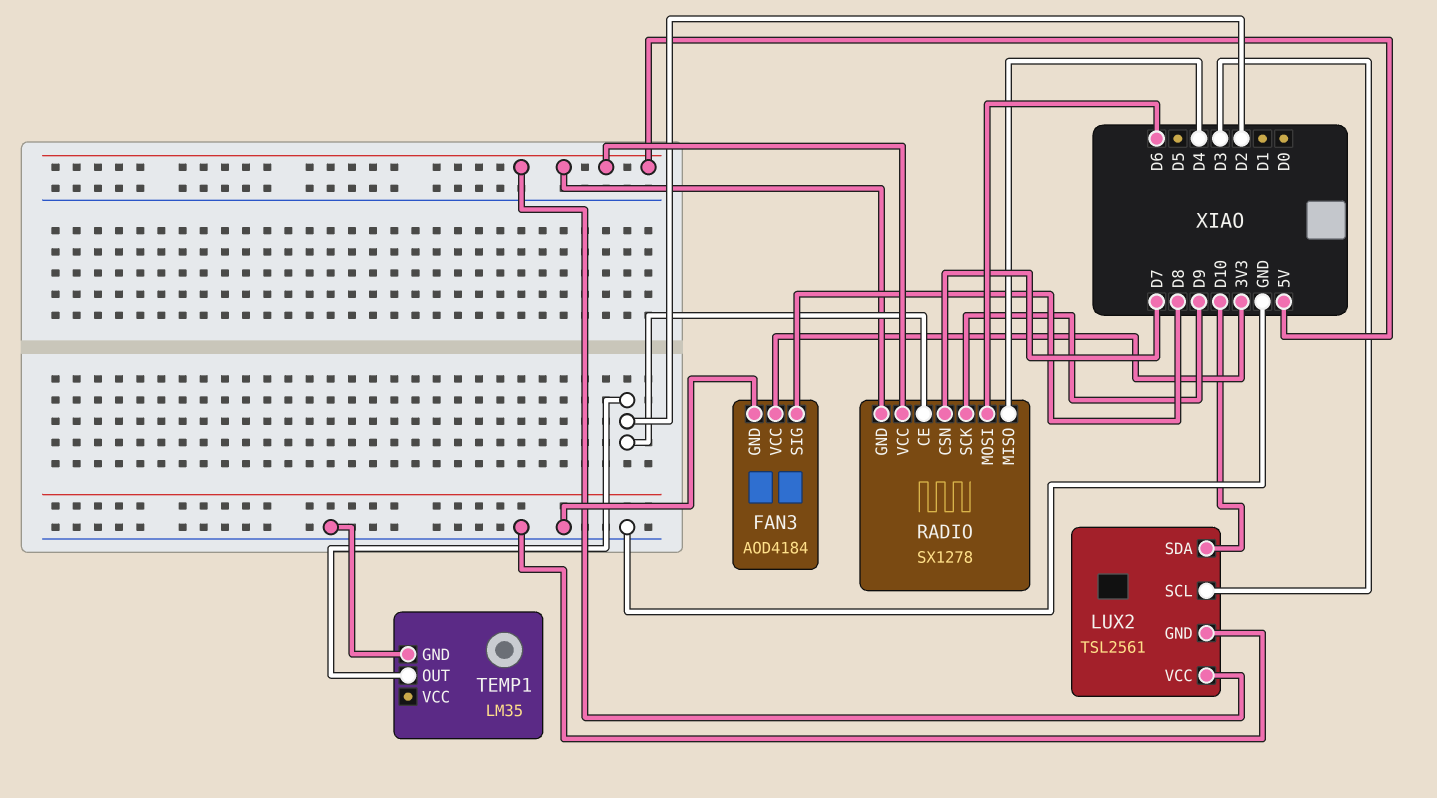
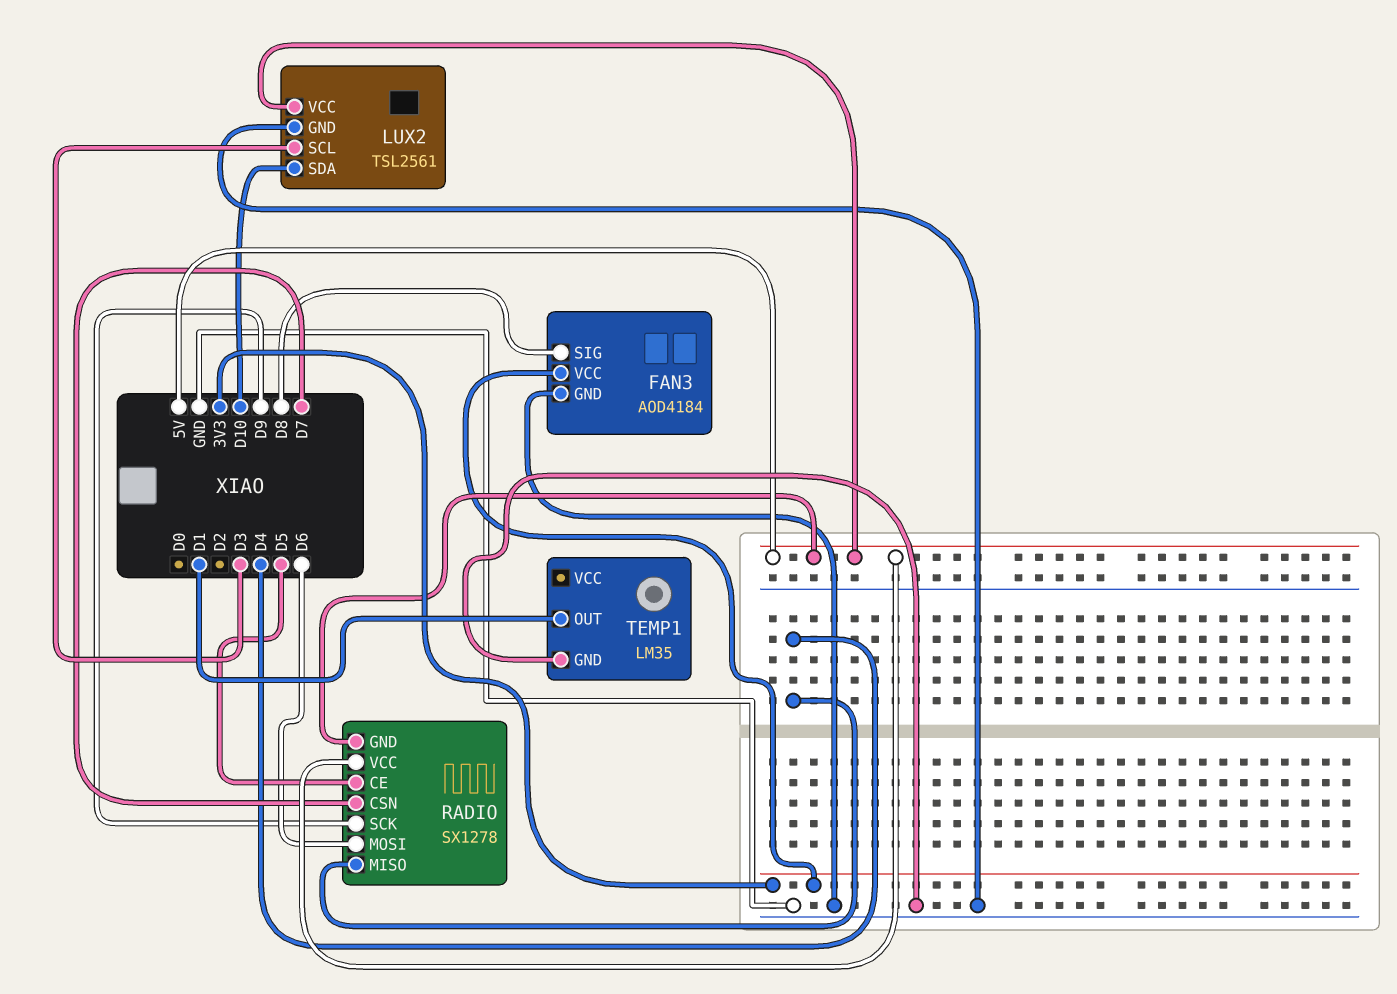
RADIO pin CE: D2 -> D5
TEMP1 pin OUT: D2 -> D1

